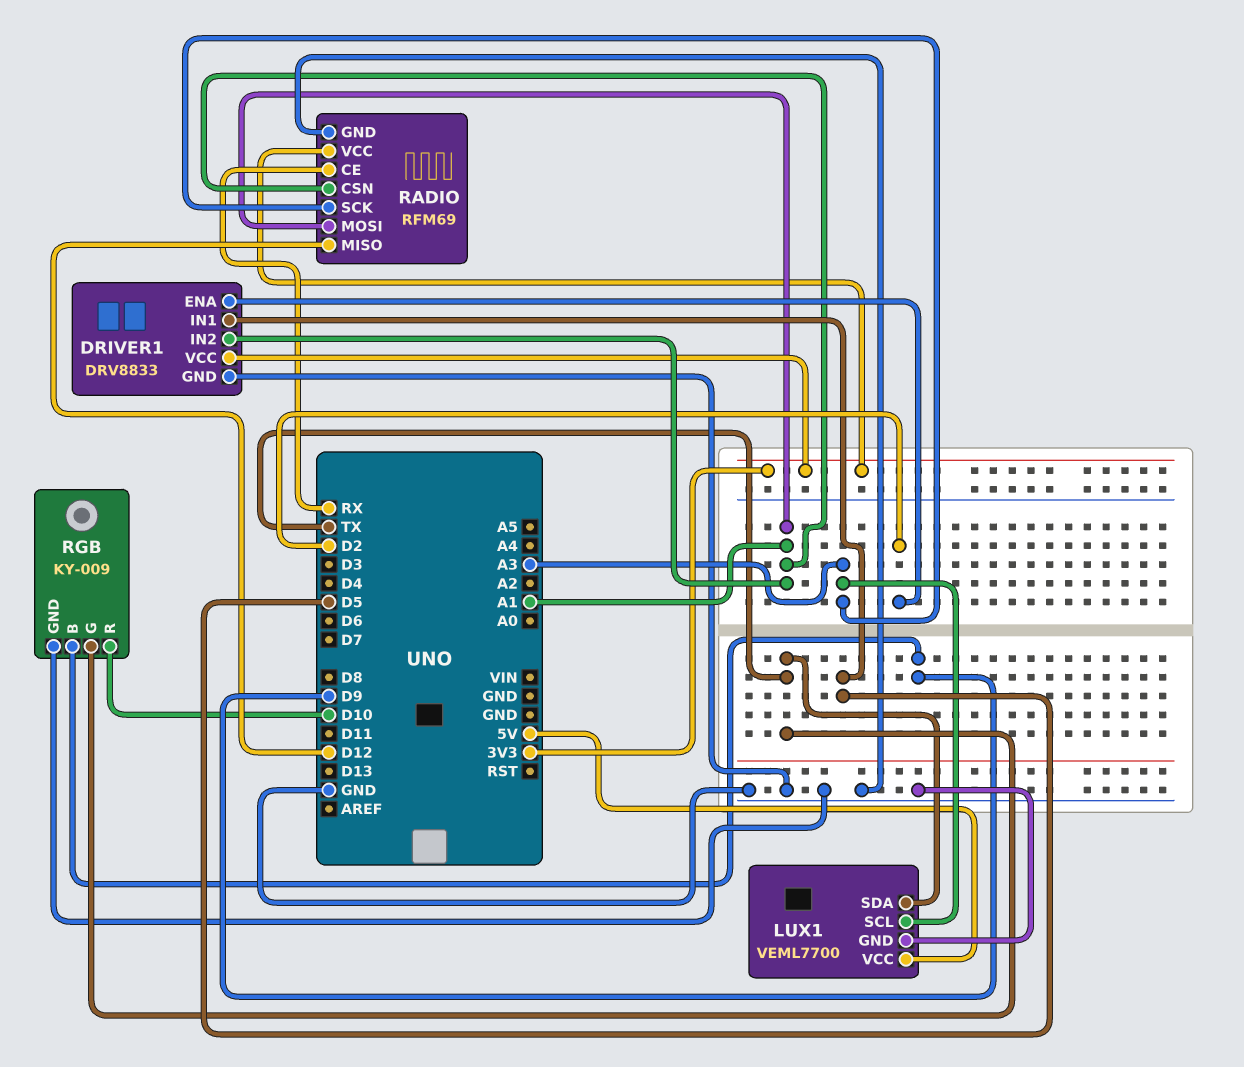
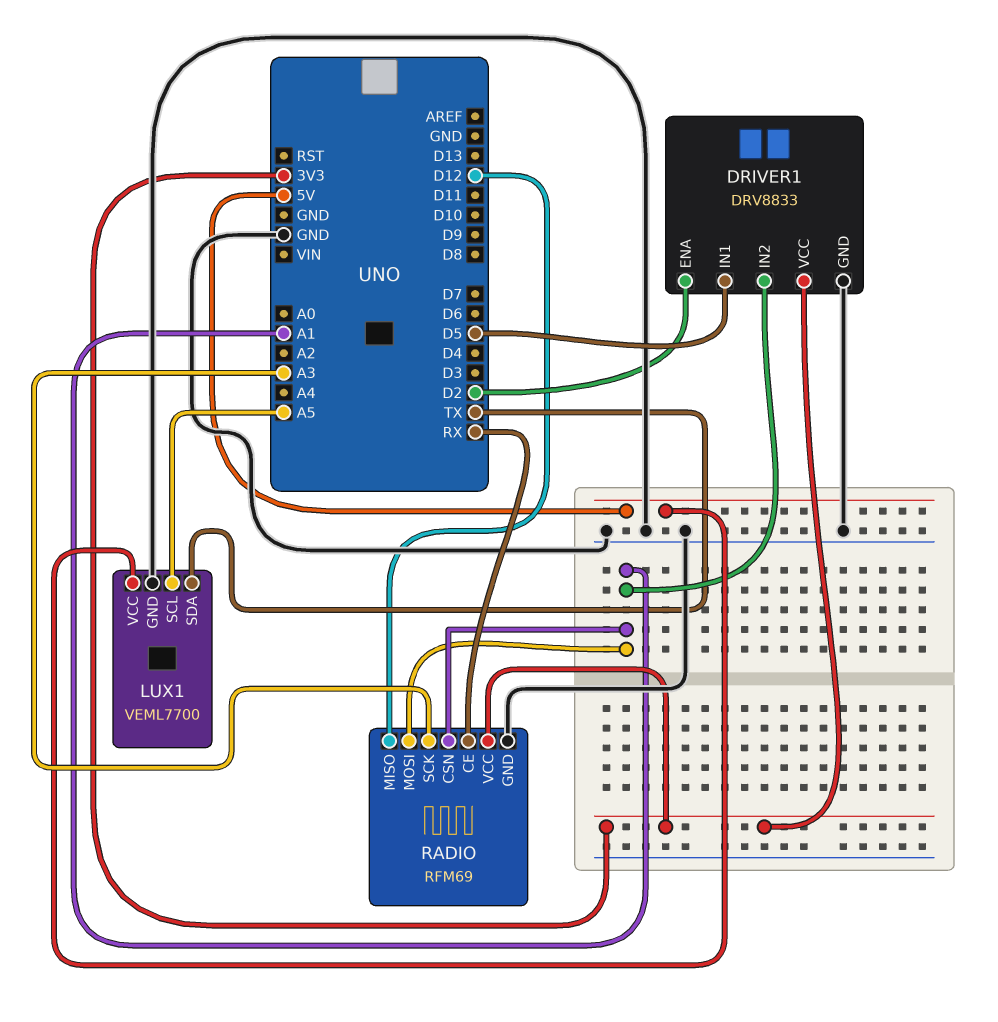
LUX1 pin SCL: A3 -> A5
RGB: KY-009 -> none
RGB pin B: D9 -> none
RGB pin G: TX -> none
RGB pin GND: GND -> none
RGB pin R: D10 -> none

